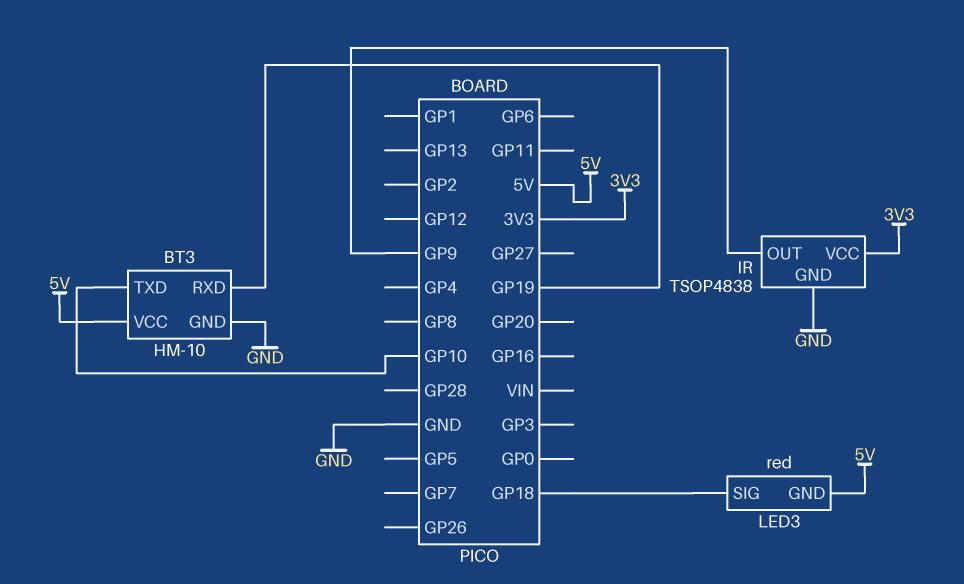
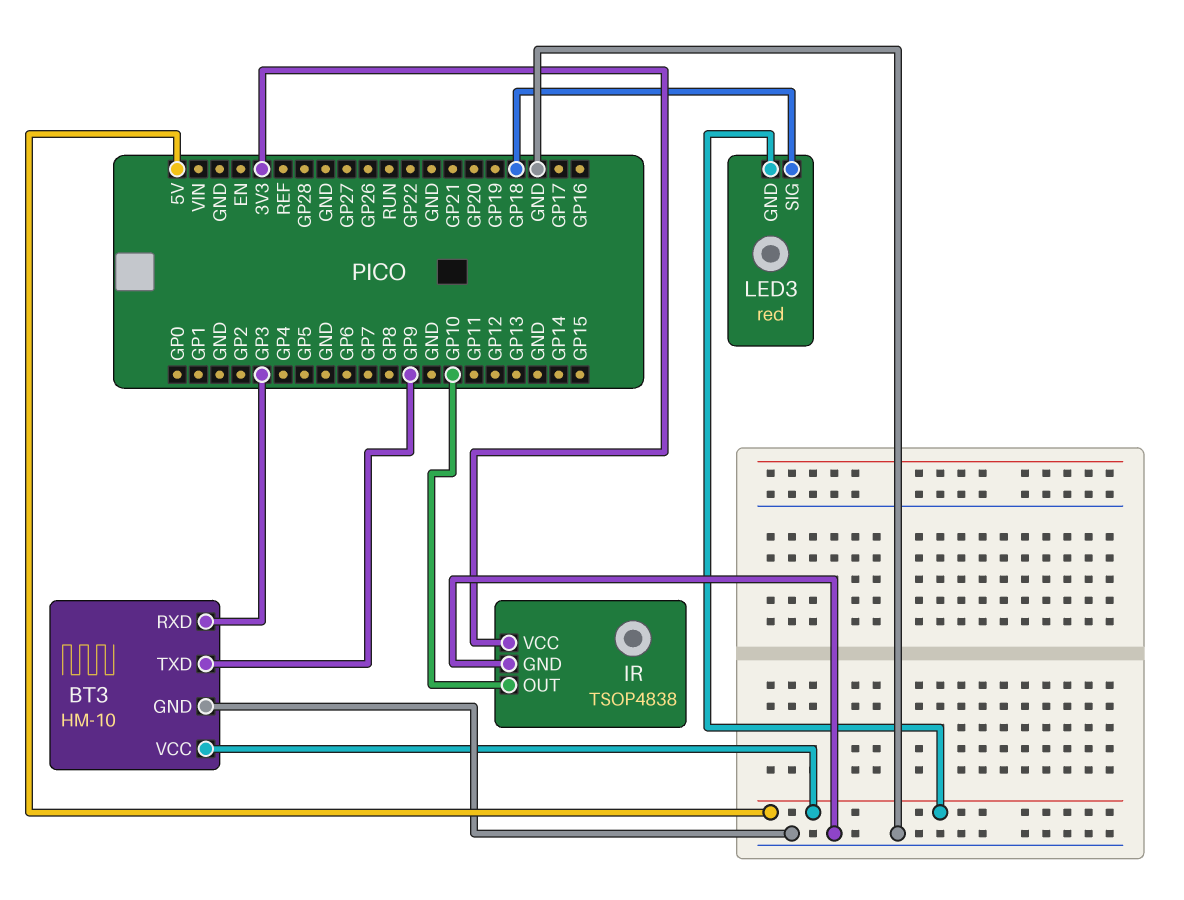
BT3 pin RXD: GP19 -> GP3
BT3 pin TXD: GP10 -> GP9
IR pin OUT: GP9 -> GP10

